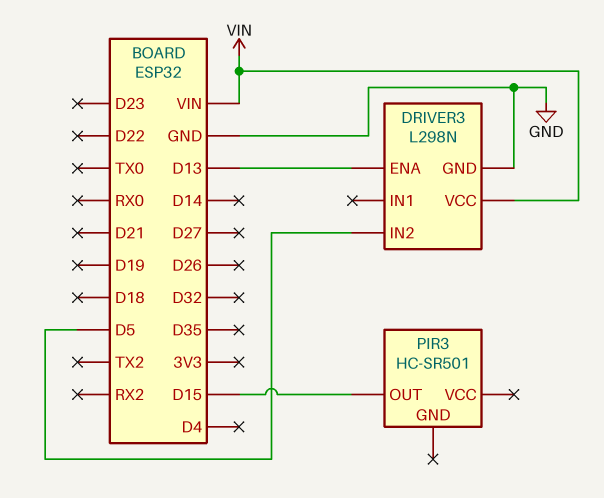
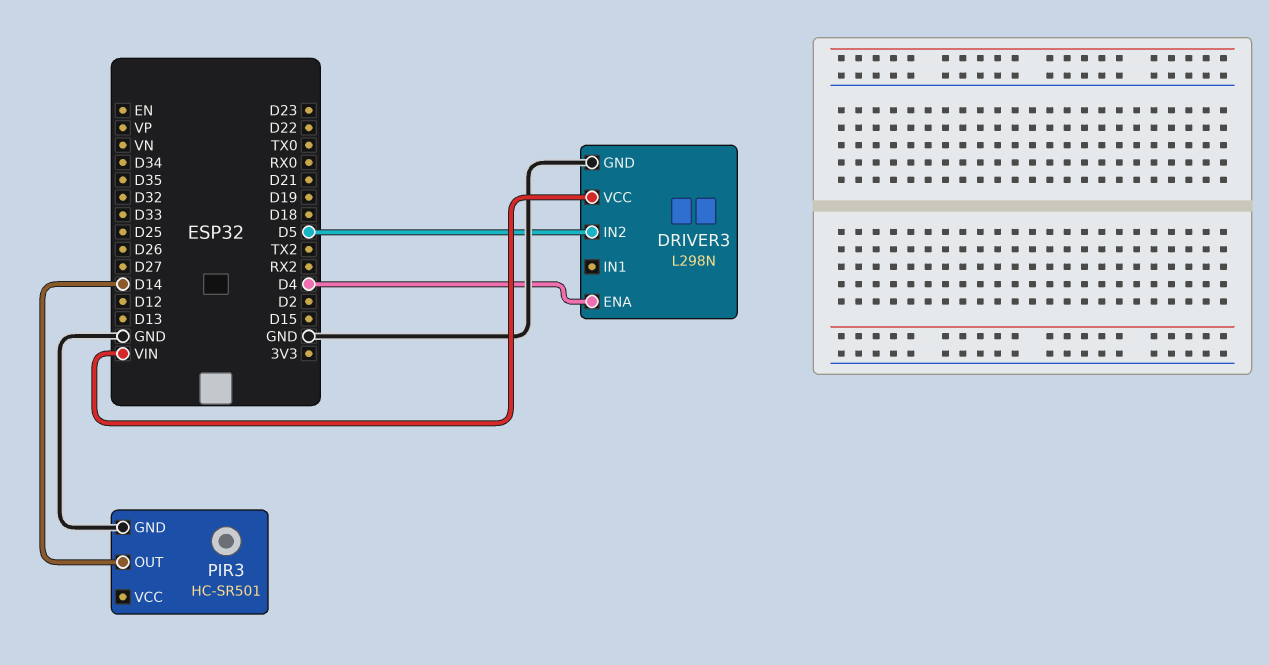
DRIVER3 pin ENA: D13 -> D4
PIR3 pin GND: none -> GND
PIR3 pin OUT: D15 -> D14

